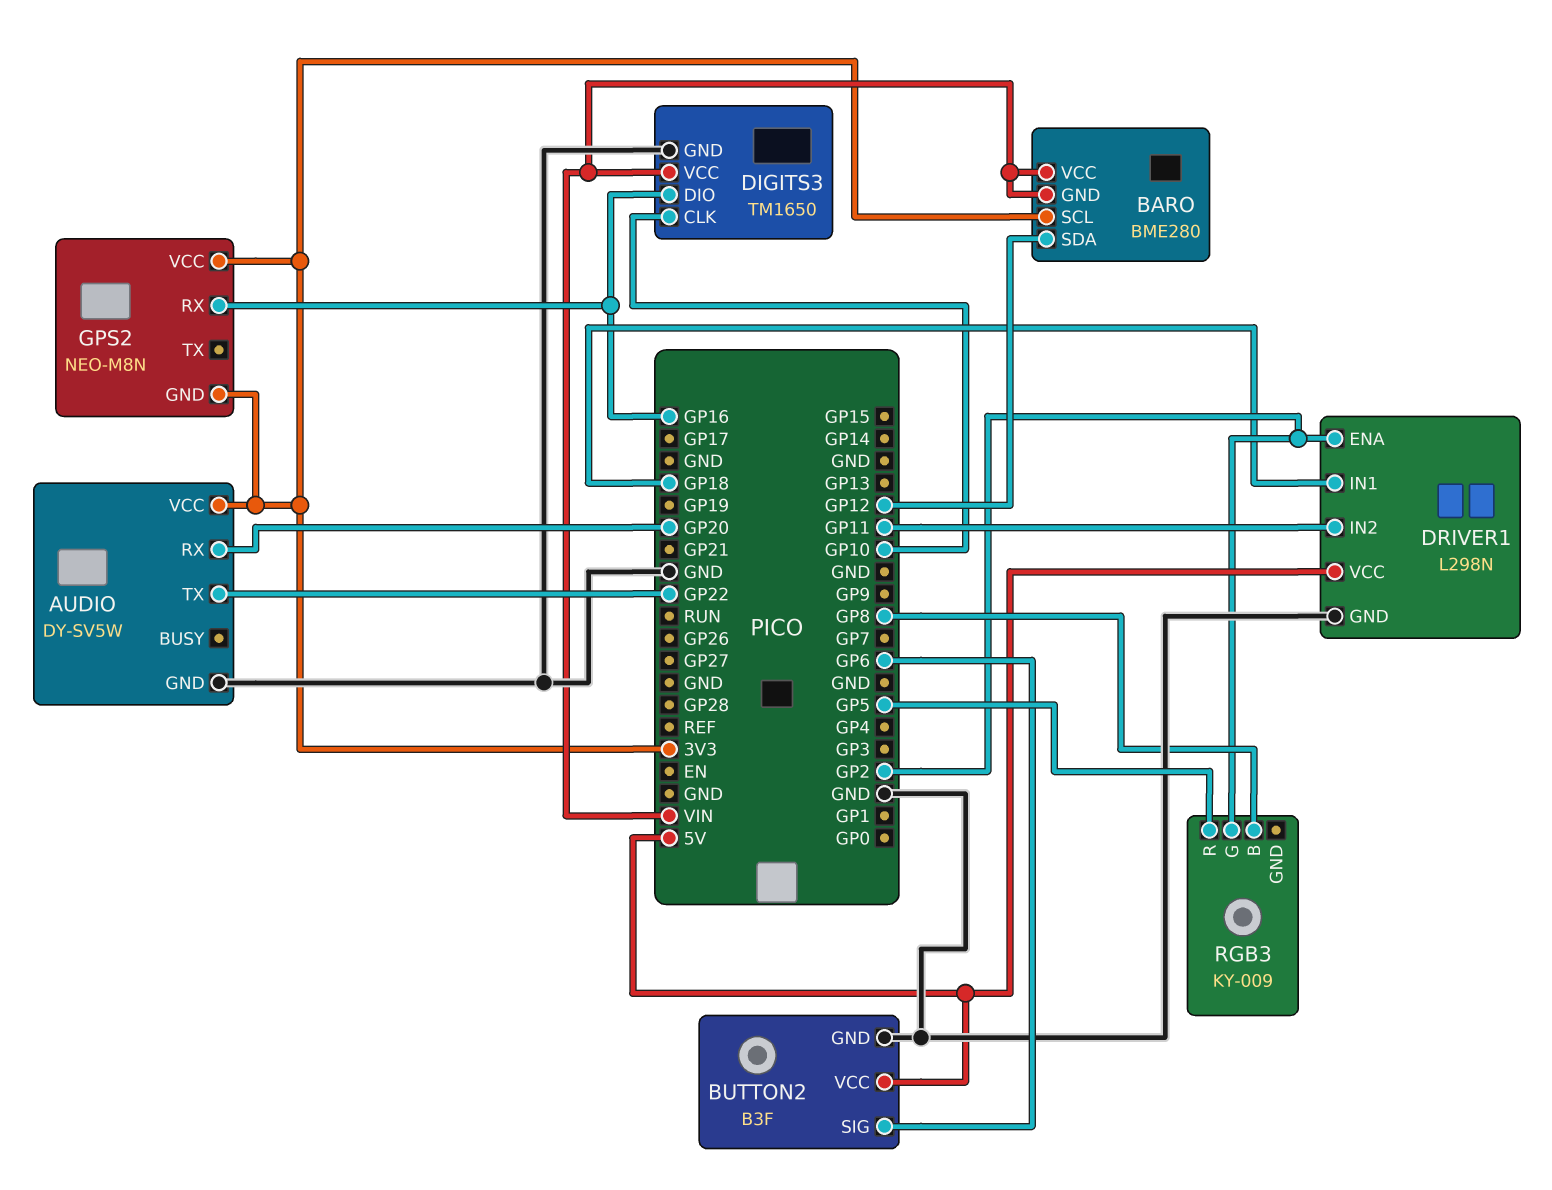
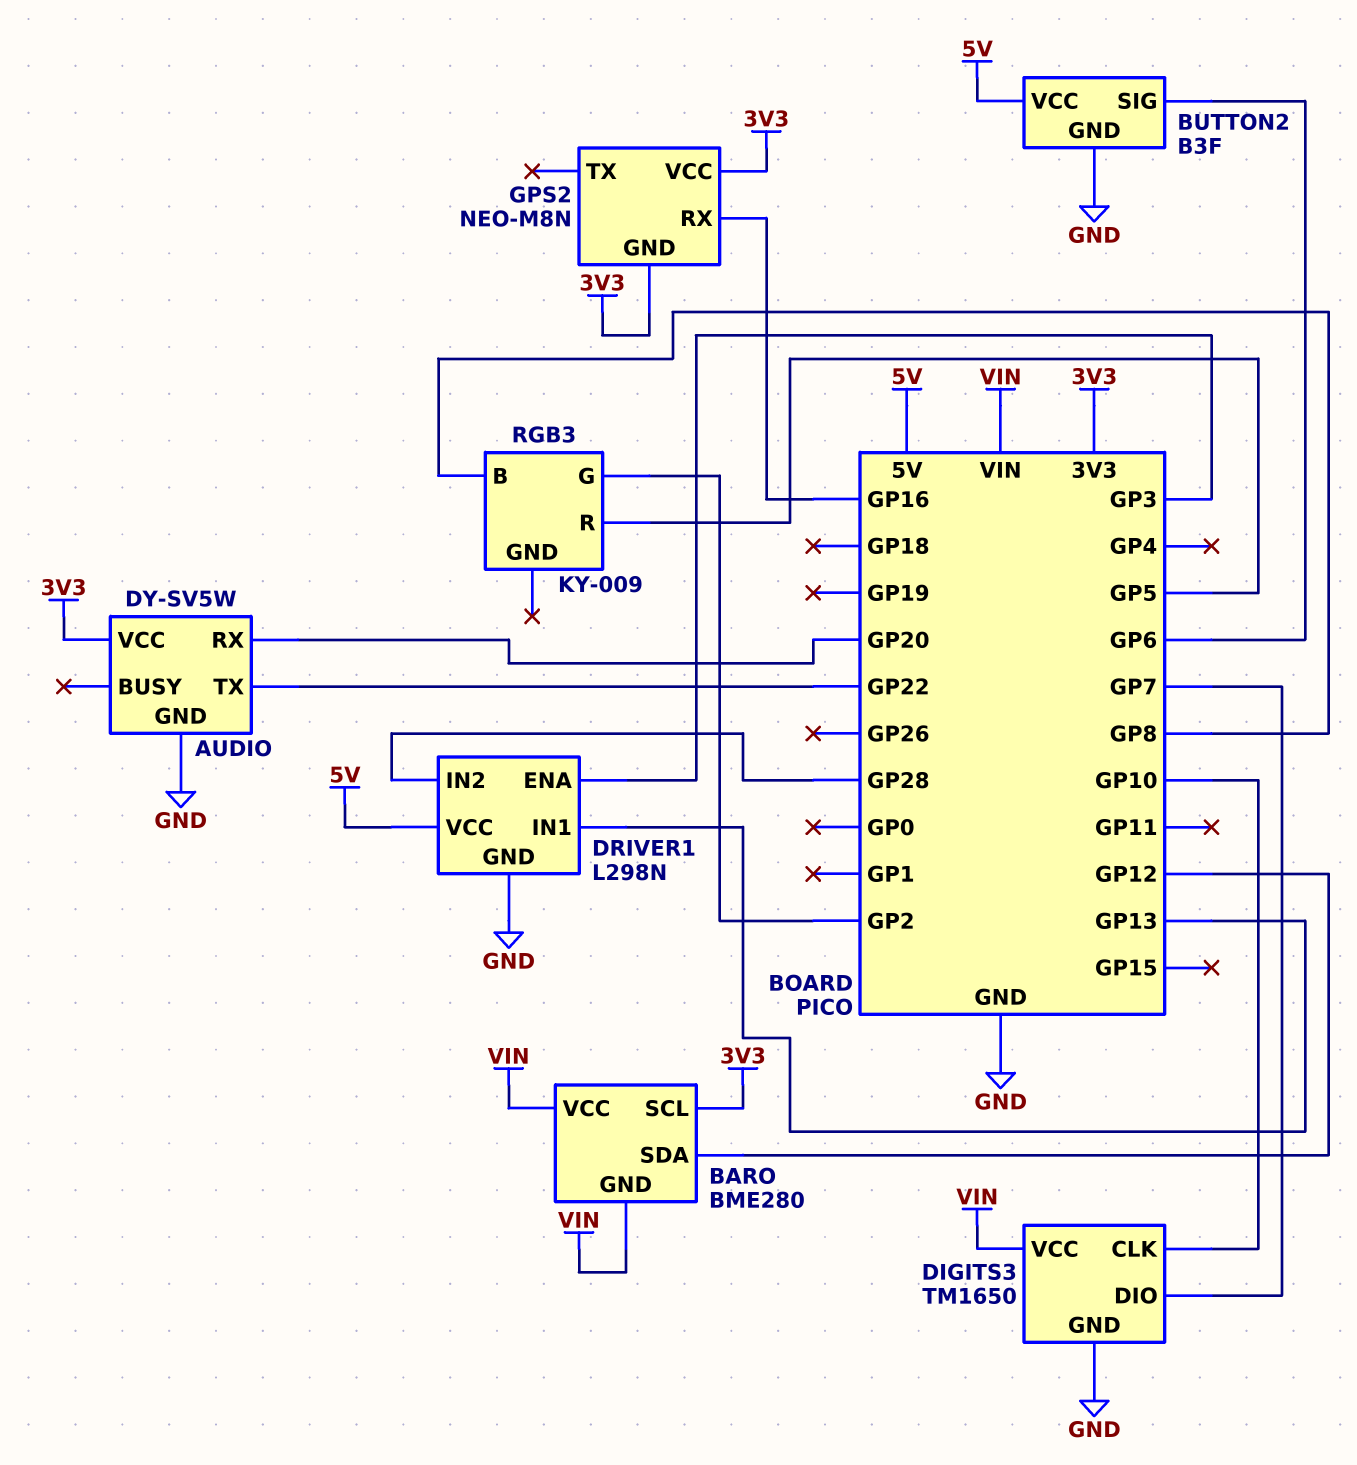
DIGITS3 pin DIO: GP16 -> GP7
DRIVER1 pin ENA: GP2 -> GP3
DRIVER1 pin IN1: GP18 -> GP13
DRIVER1 pin IN2: GP11 -> GP28

